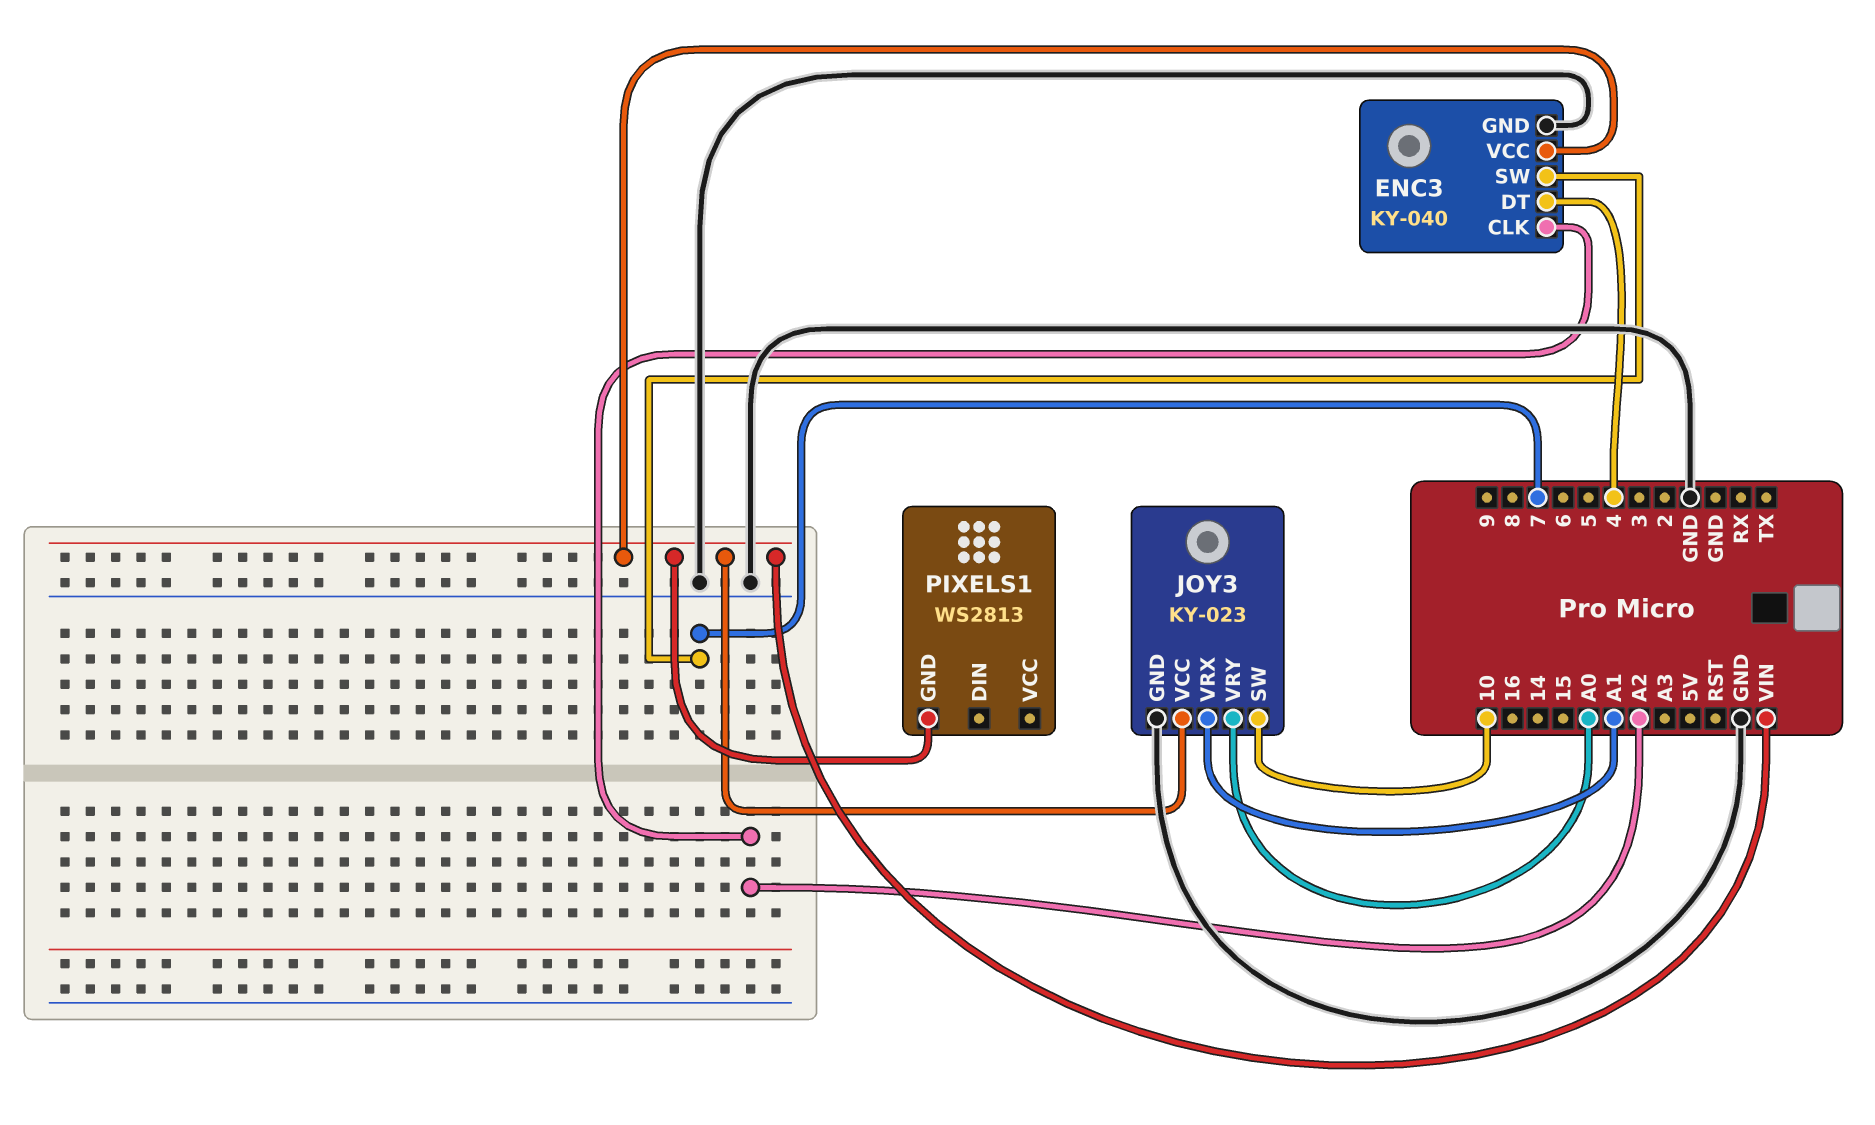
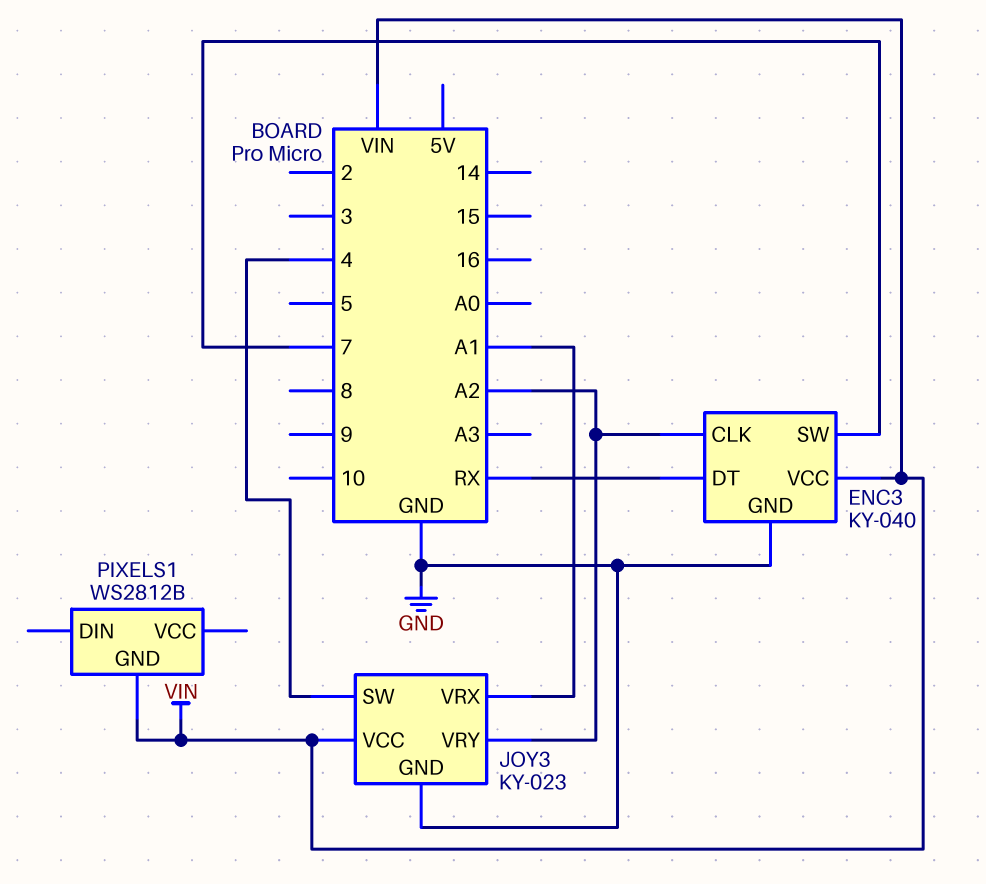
ENC3 pin DT: 4 -> RX
JOY3 pin SW: 10 -> 4
JOY3 pin VRY: A0 -> A2
PIXELS1: WS2813 -> WS2812B

